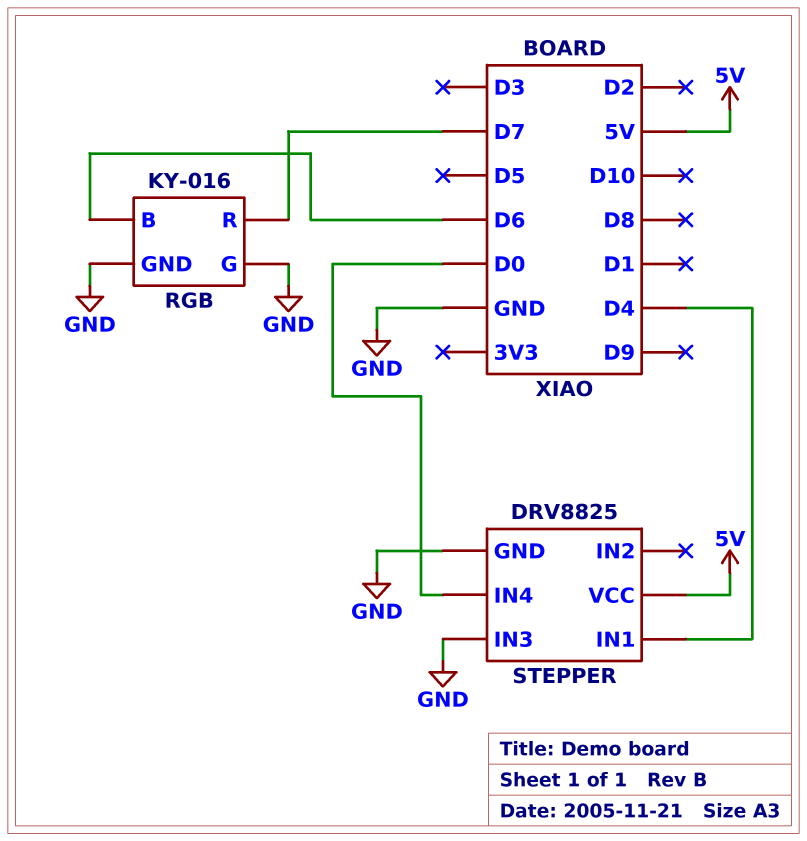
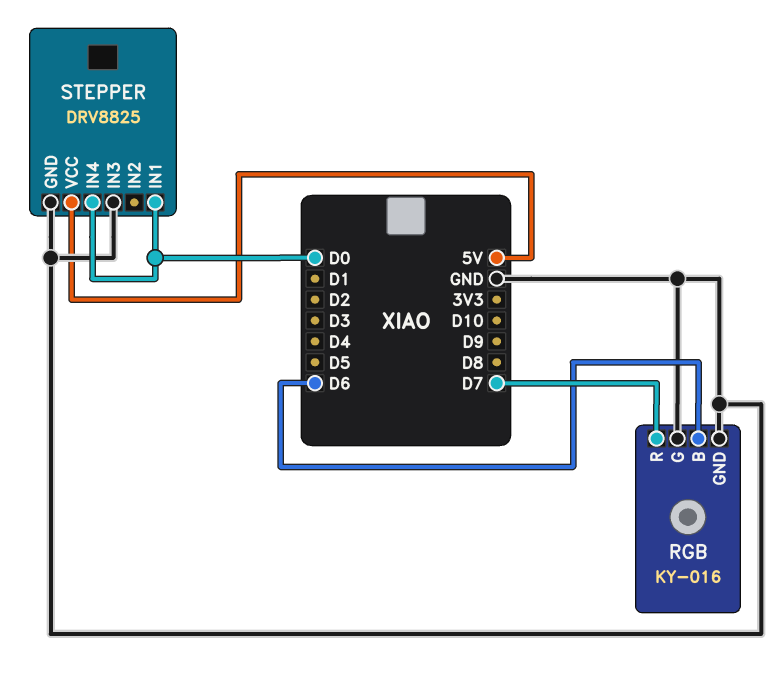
STEPPER pin IN1: D4 -> D0

